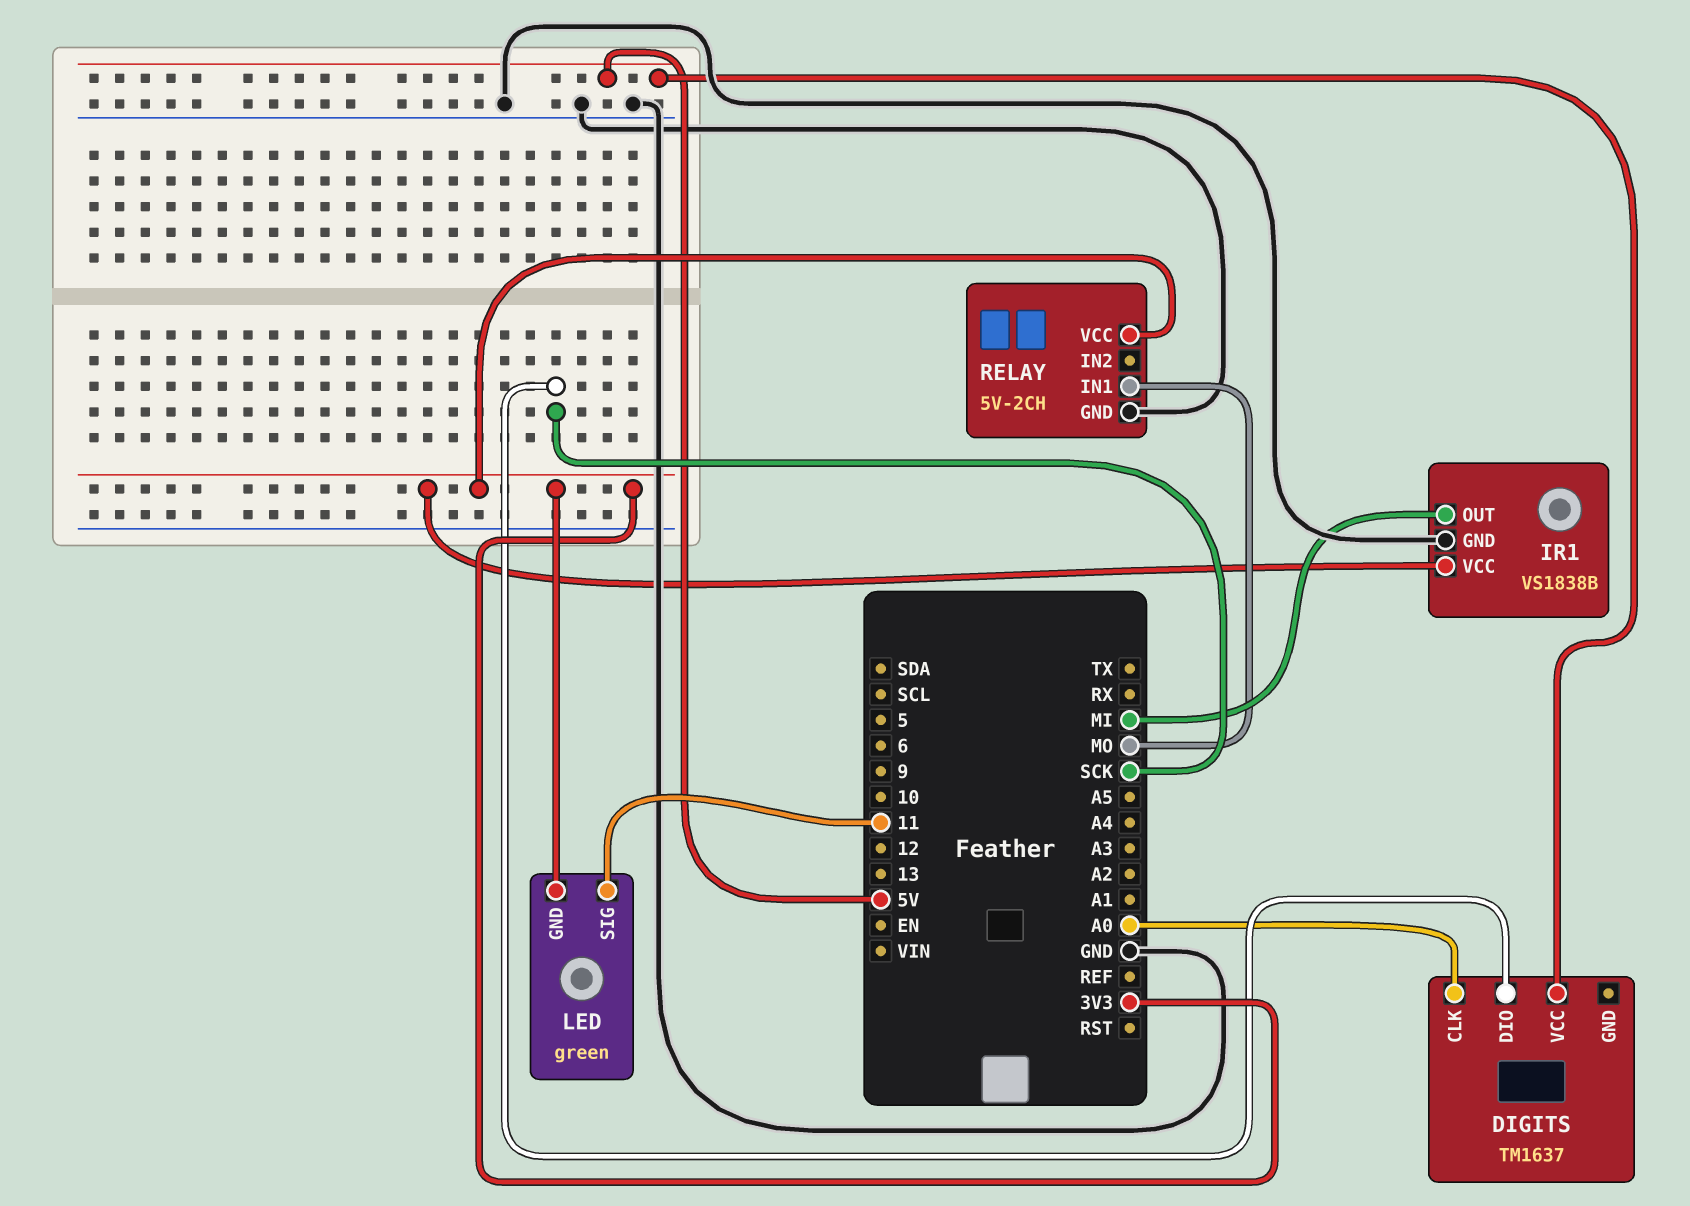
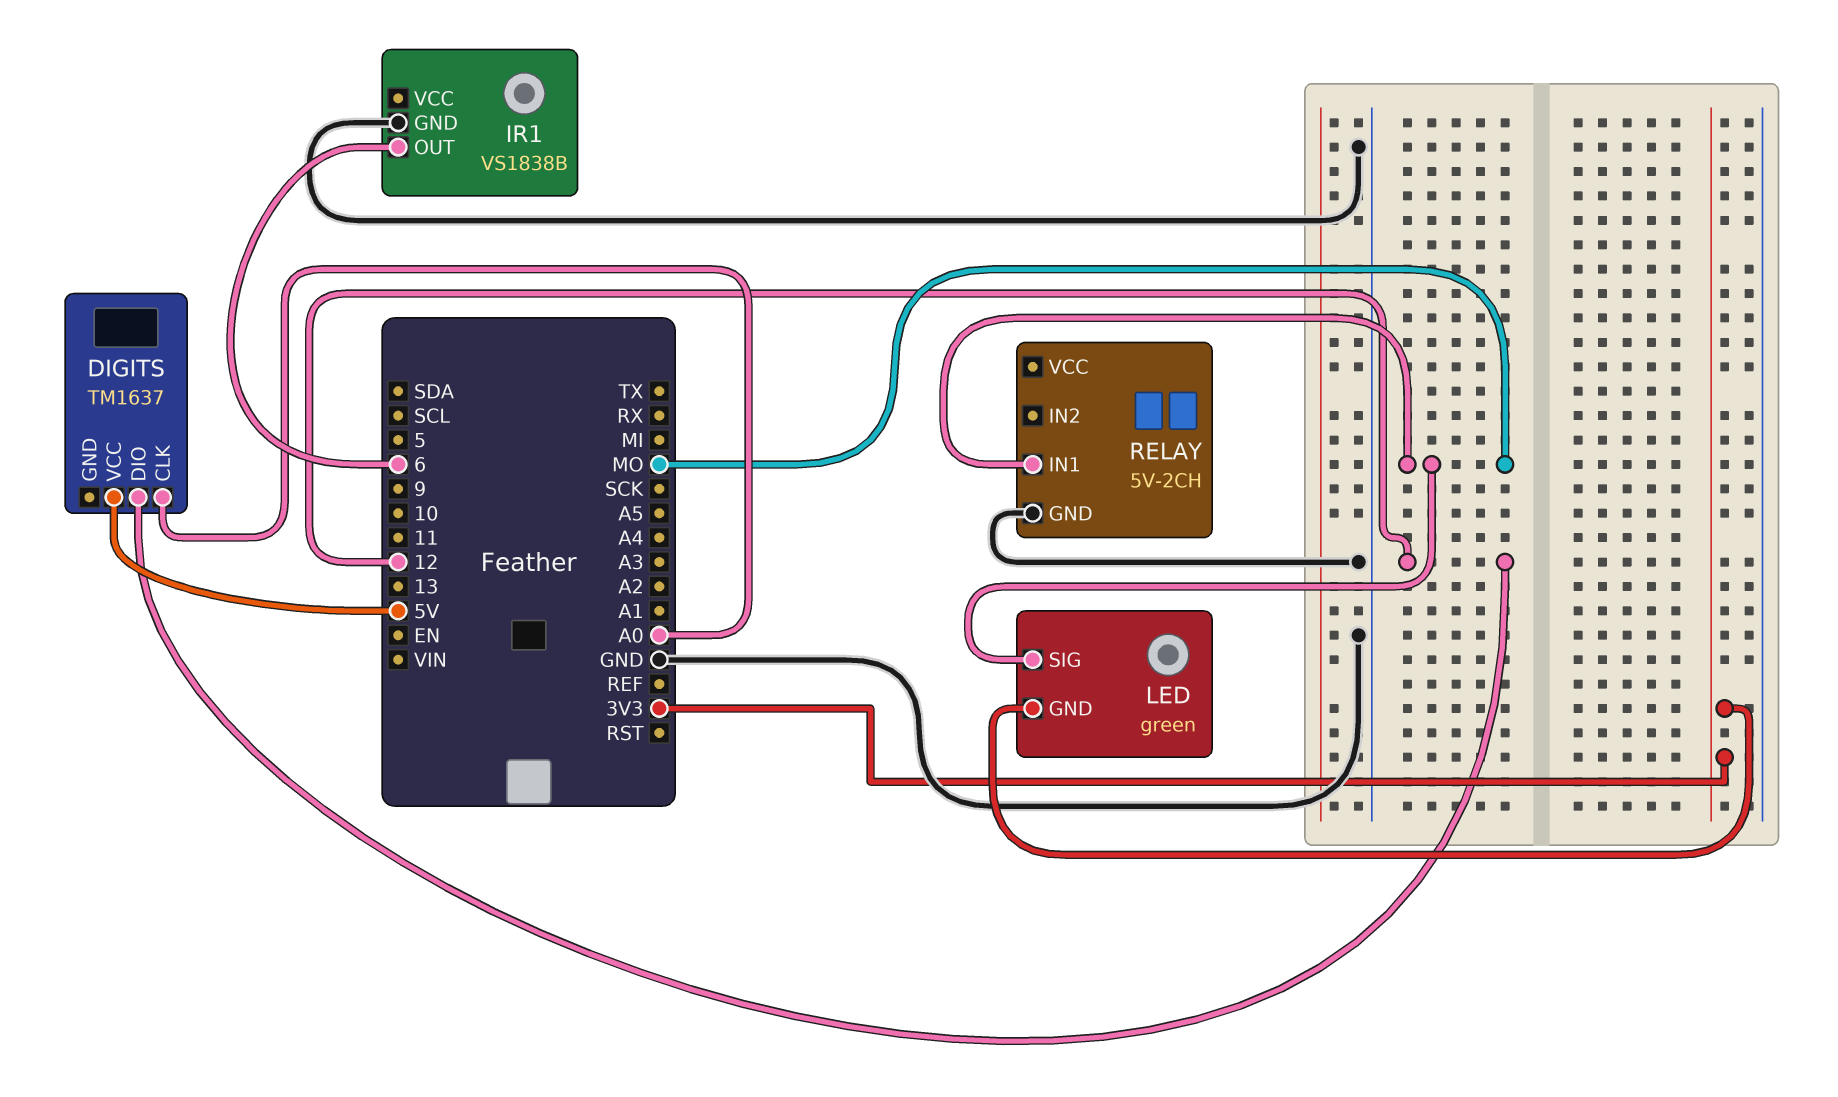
DIGITS pin DIO: SCK -> 12
IR1 pin OUT: MI -> 6
IR1 pin VCC: 3V3 -> none
LED pin SIG: 11 -> MO
RELAY pin VCC: 3V3 -> none

